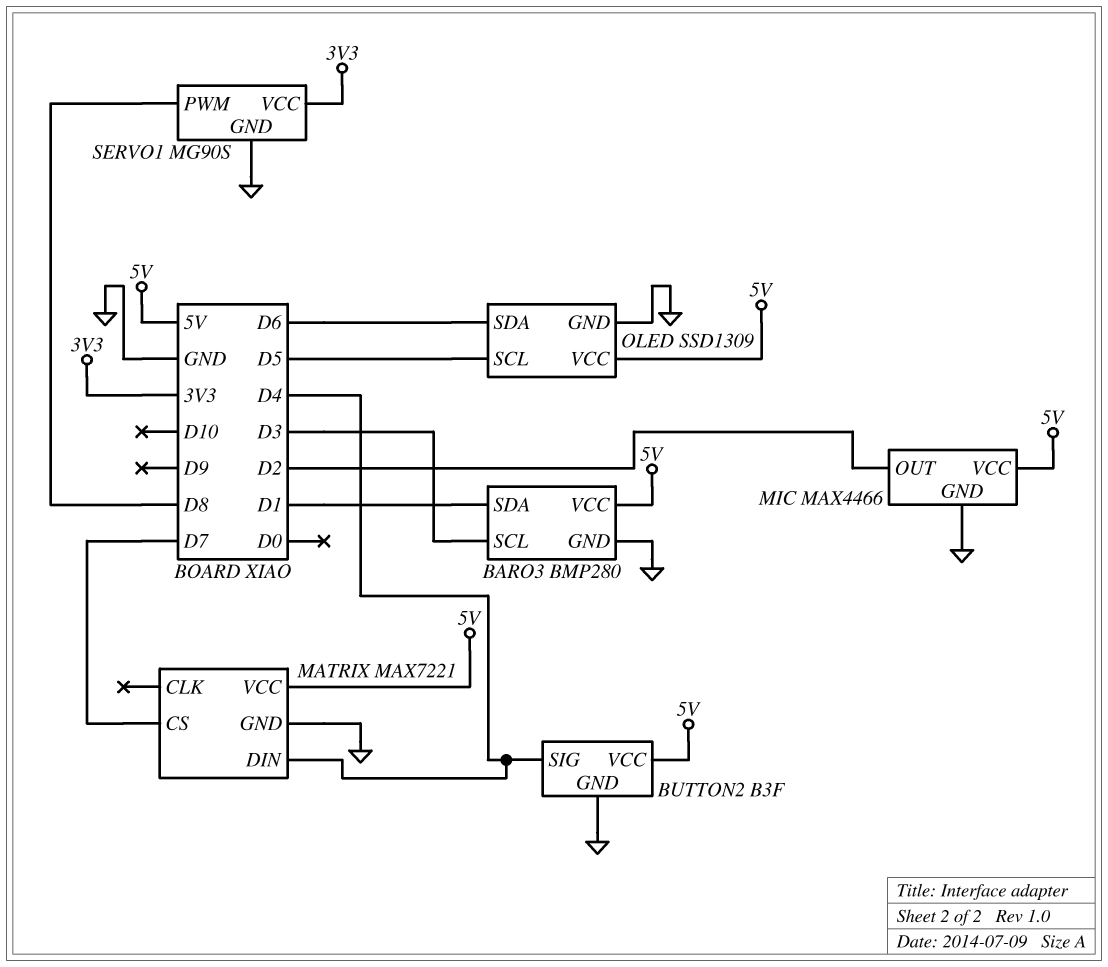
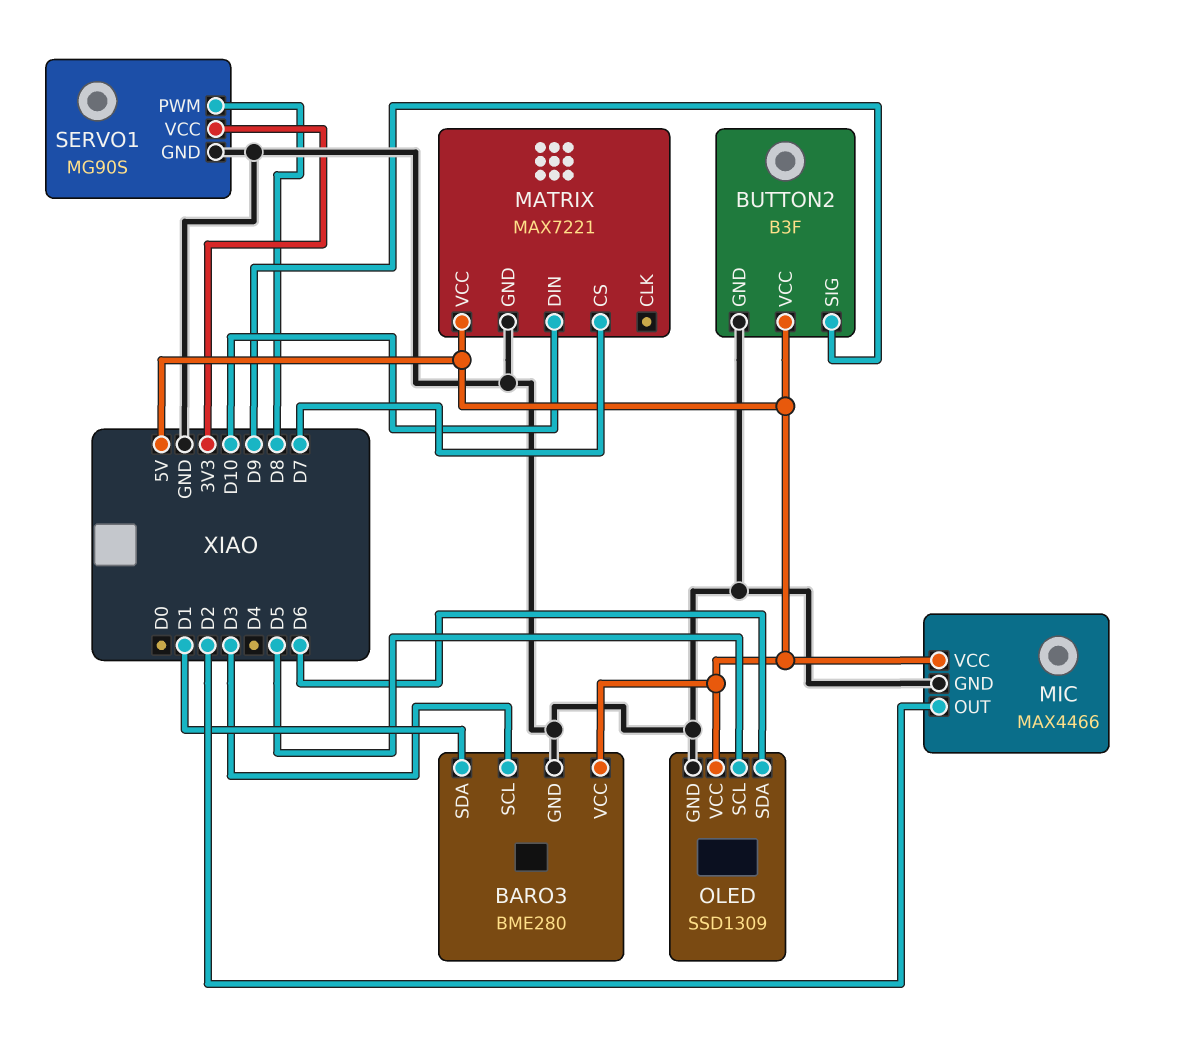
BARO3: BMP280 -> BME280
BUTTON2 pin SIG: D4 -> D9
MATRIX pin DIN: D4 -> D10

